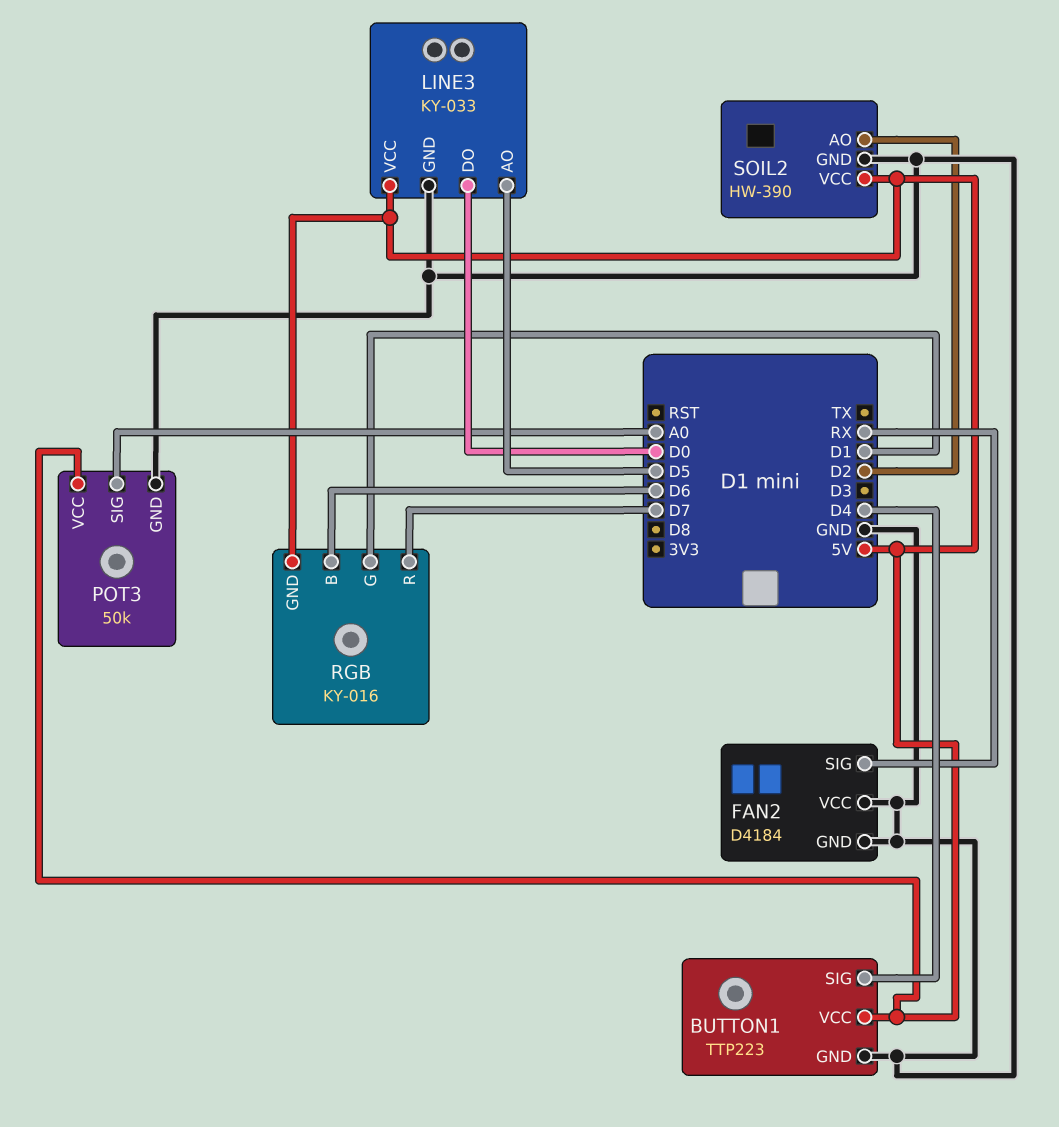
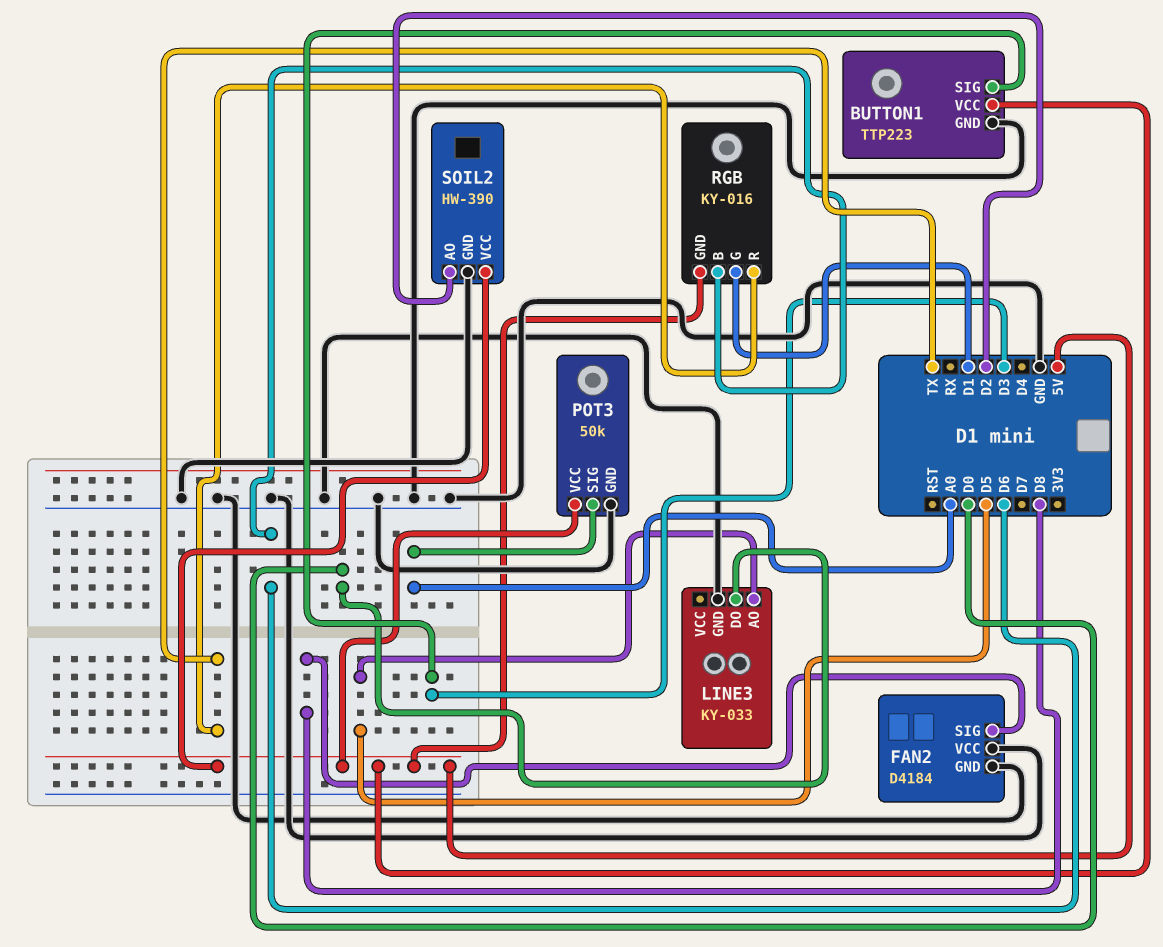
BUTTON1 pin SIG: D4 -> D3
FAN2 pin SIG: RX -> D8
LINE3 pin VCC: 5V -> none
RGB pin R: D7 -> TX

